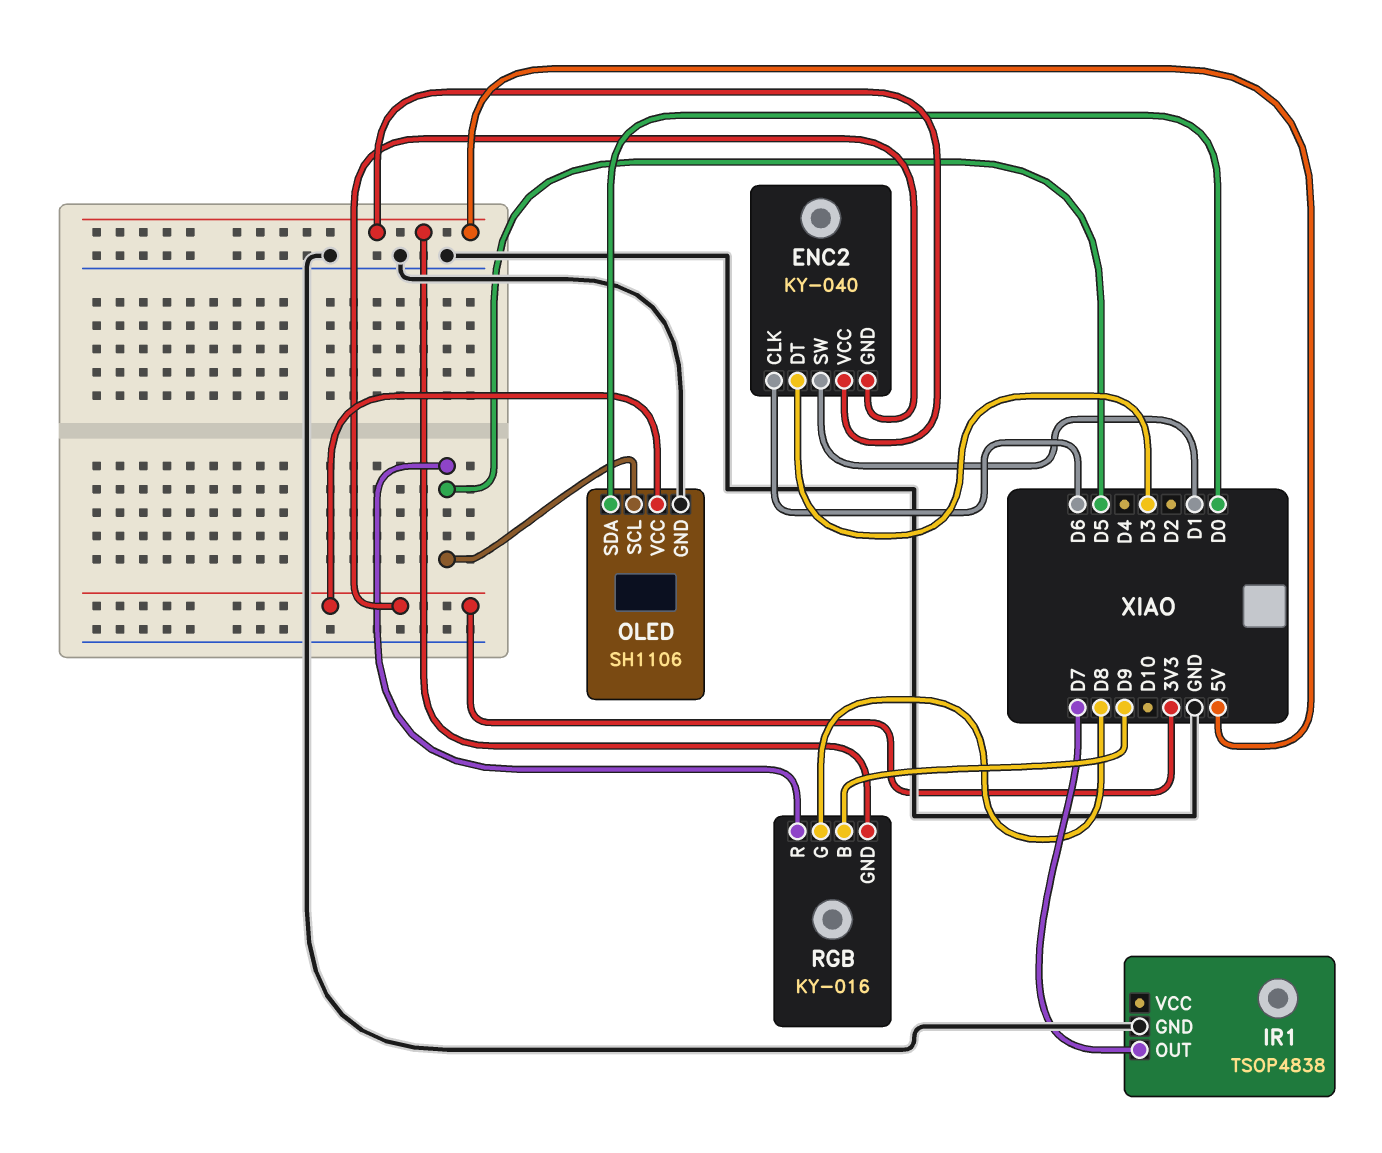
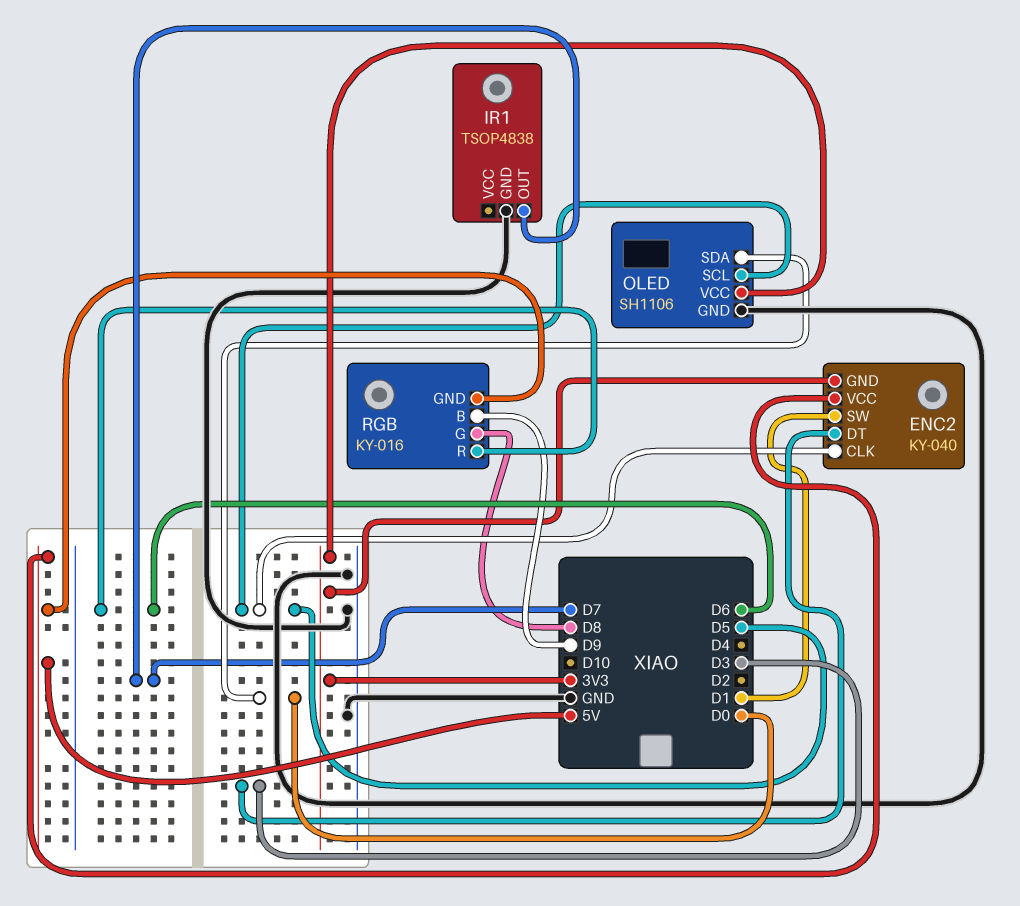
ENC2 pin CLK: D6 -> D5
RGB pin R: D5 -> D6

